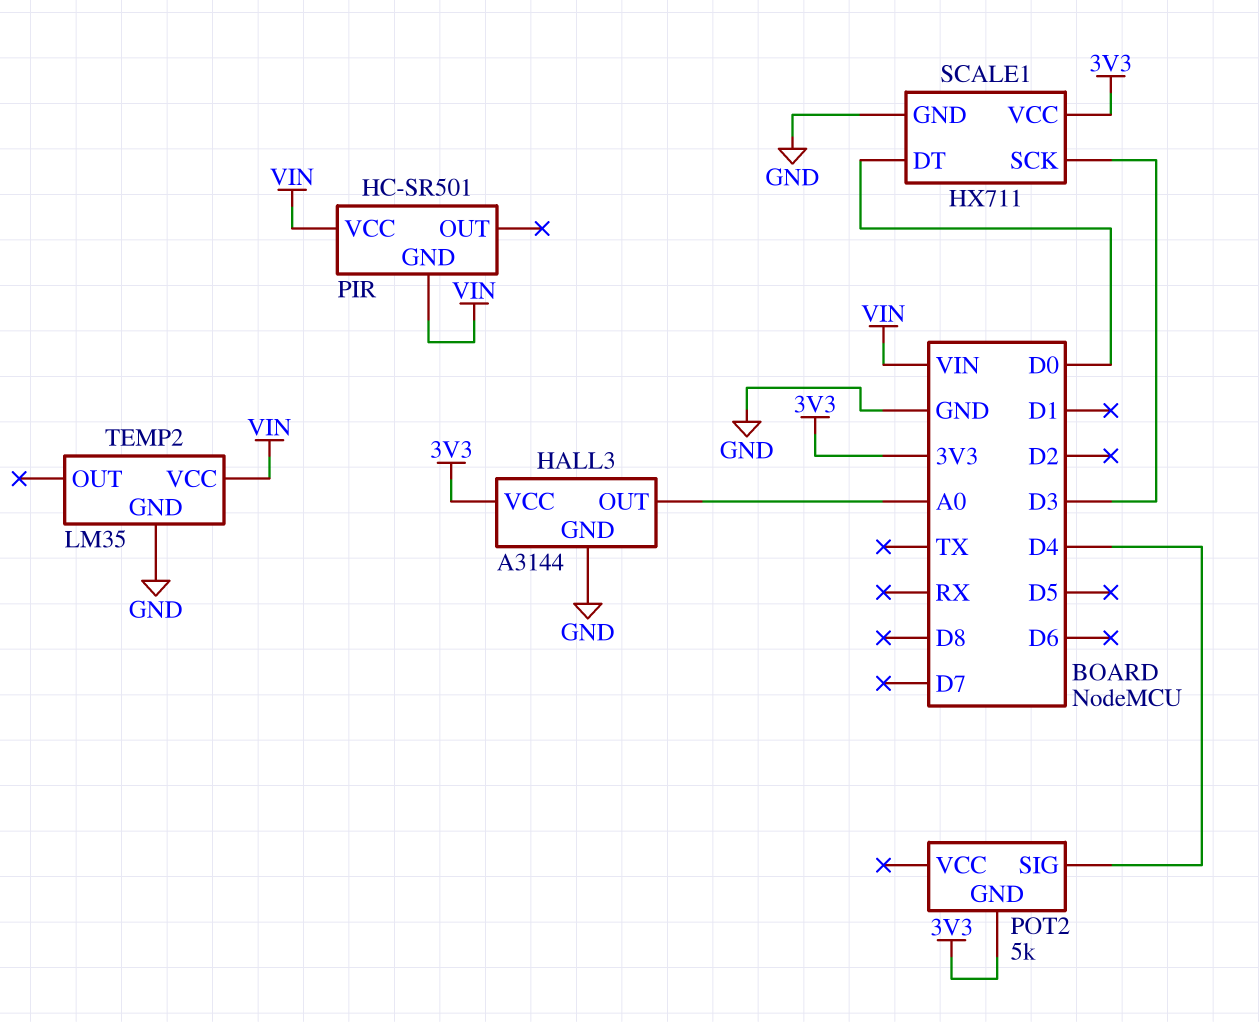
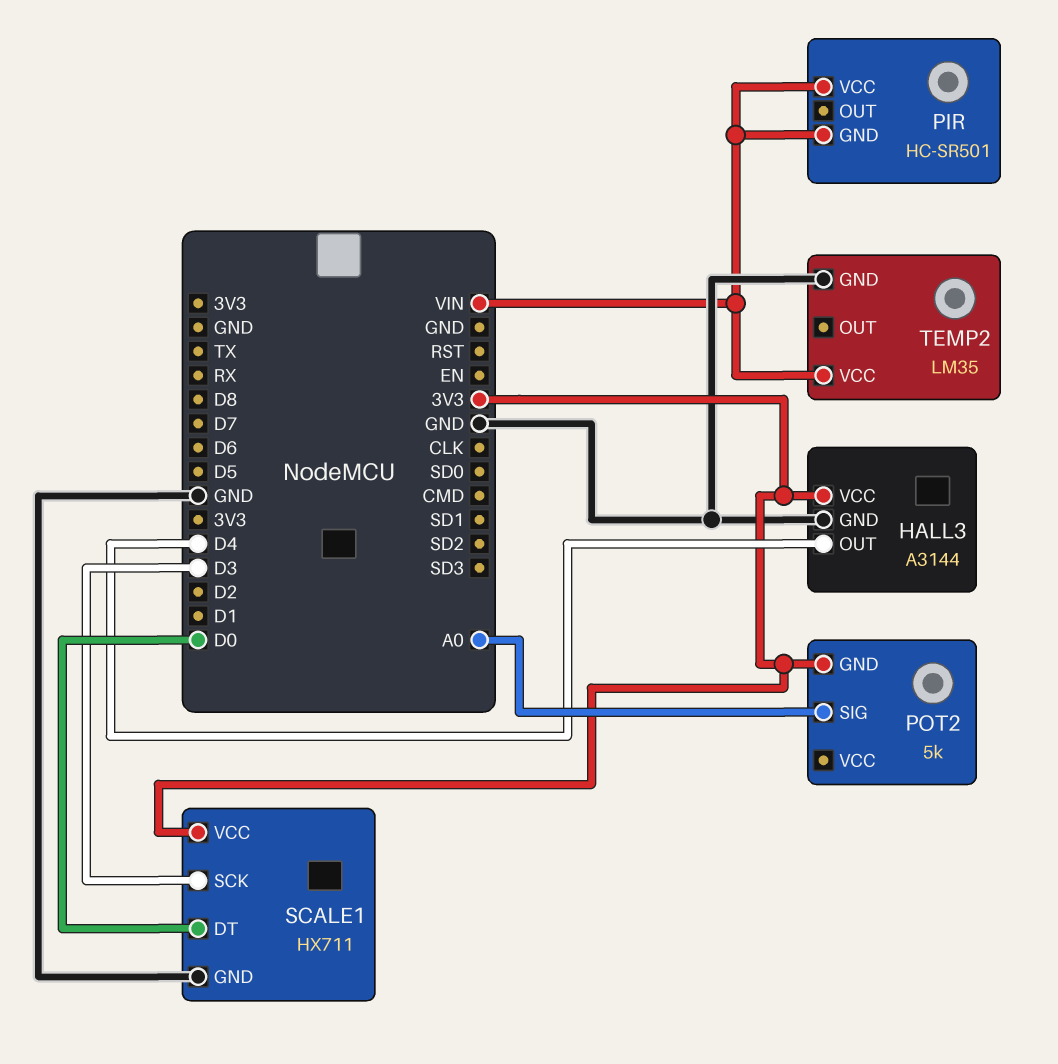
HALL3 pin OUT: A0 -> D4
POT2 pin SIG: D4 -> A0

